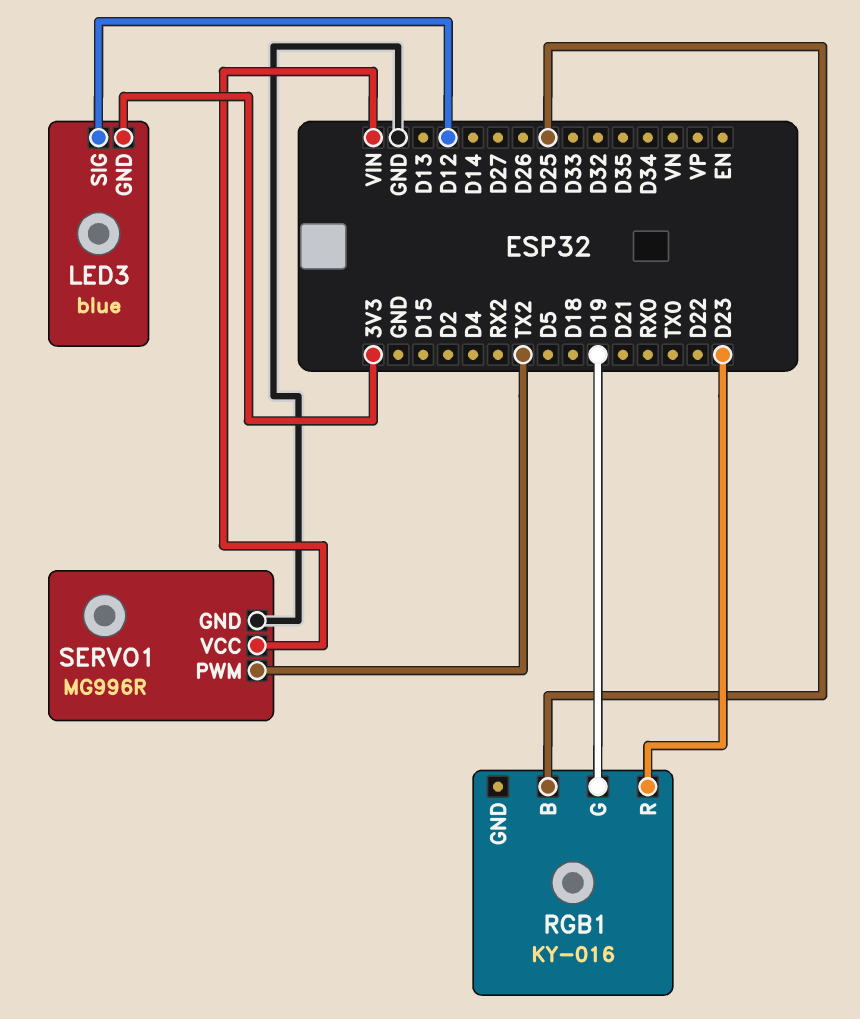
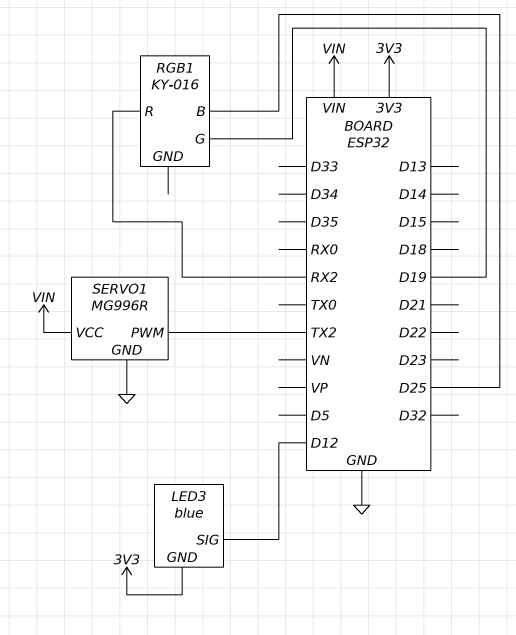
RGB1 pin R: D23 -> RX2

